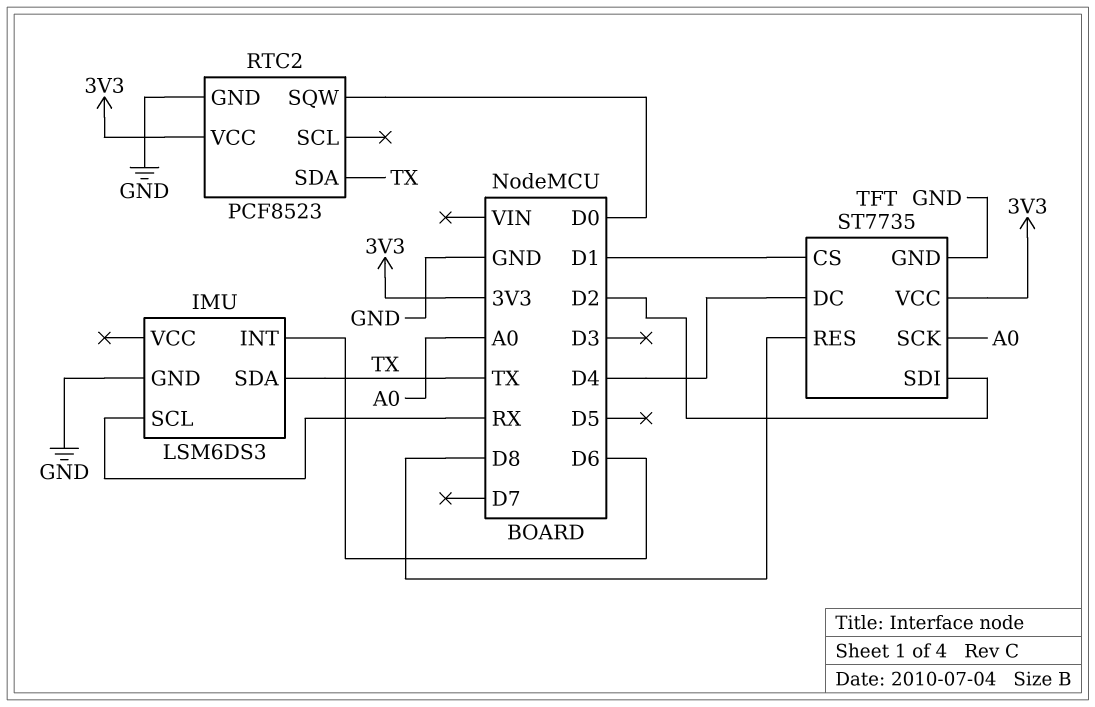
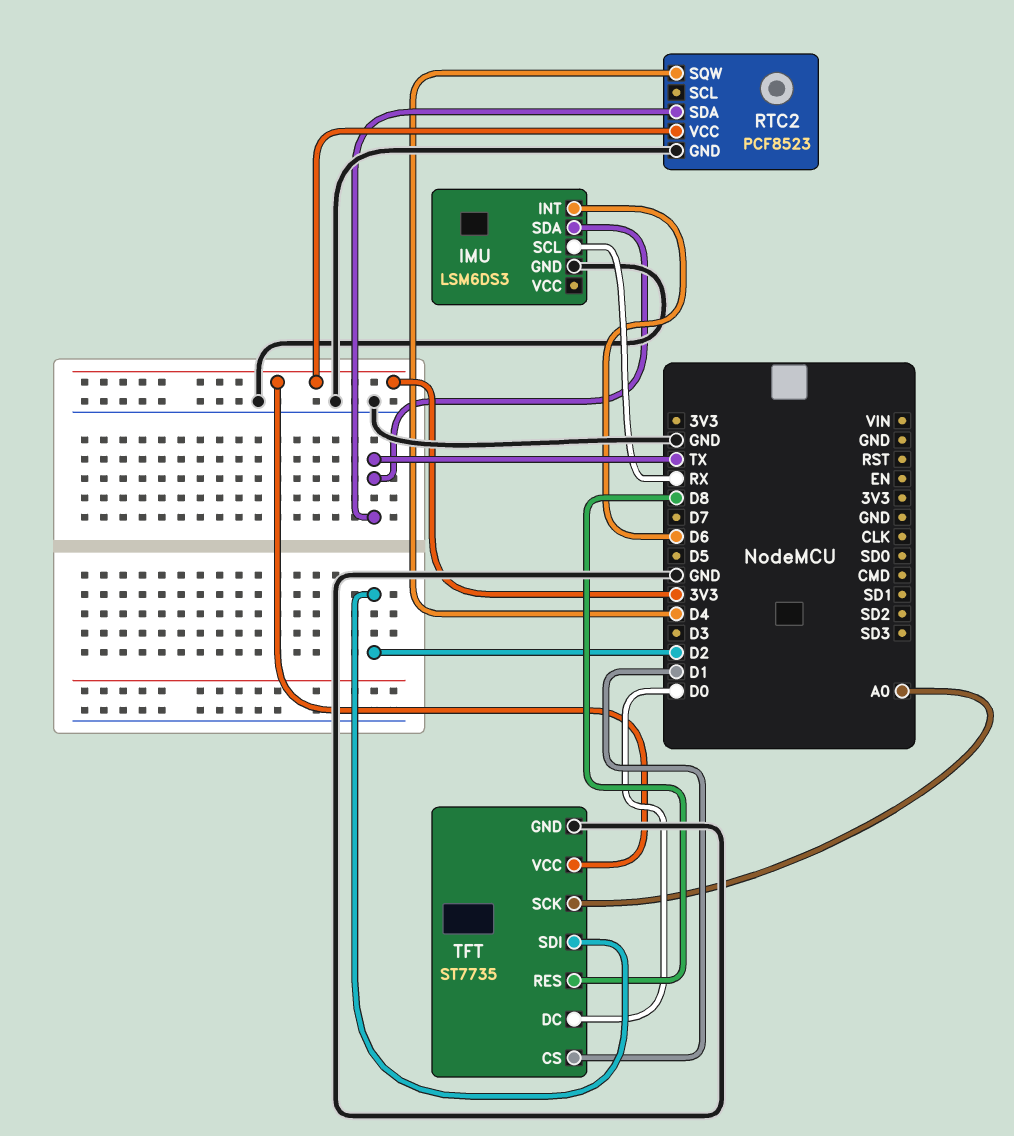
RTC2 pin SQW: D0 -> D4
TFT pin DC: D4 -> D0

